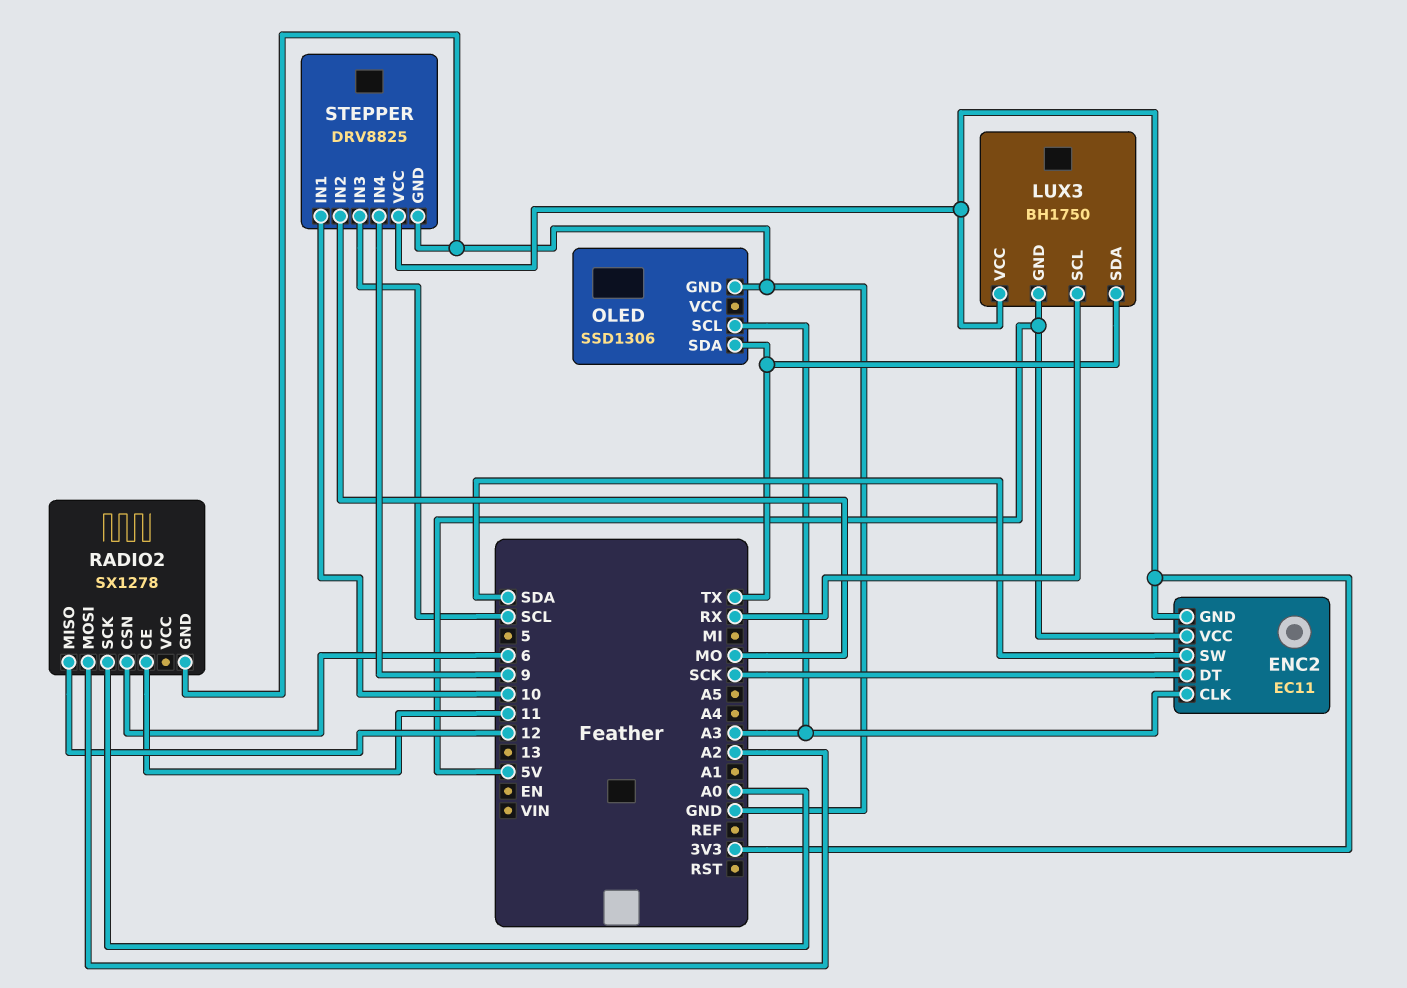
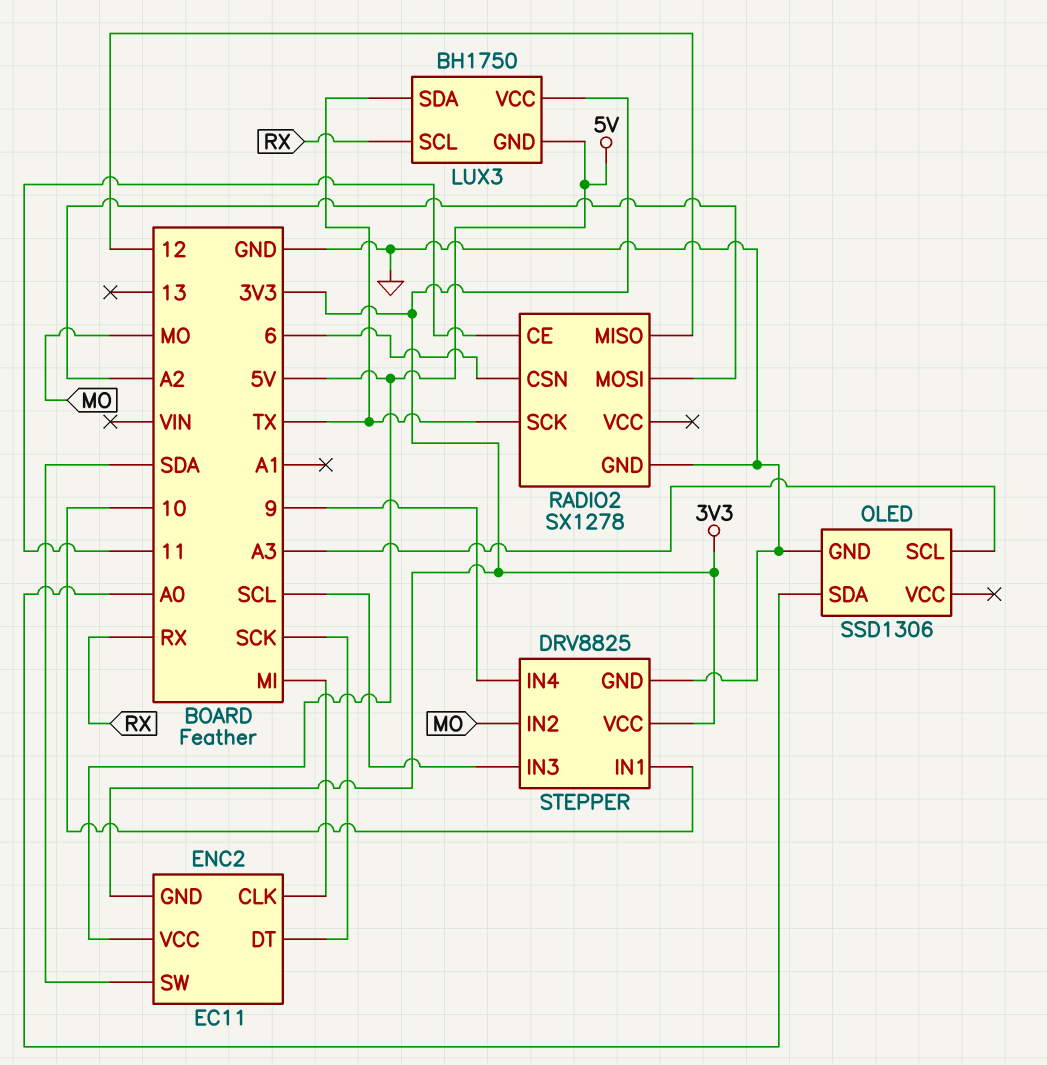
ENC2 pin CLK: A3 -> MI
OLED pin SDA: TX -> A0
RADIO2 pin SCK: A0 -> TX

